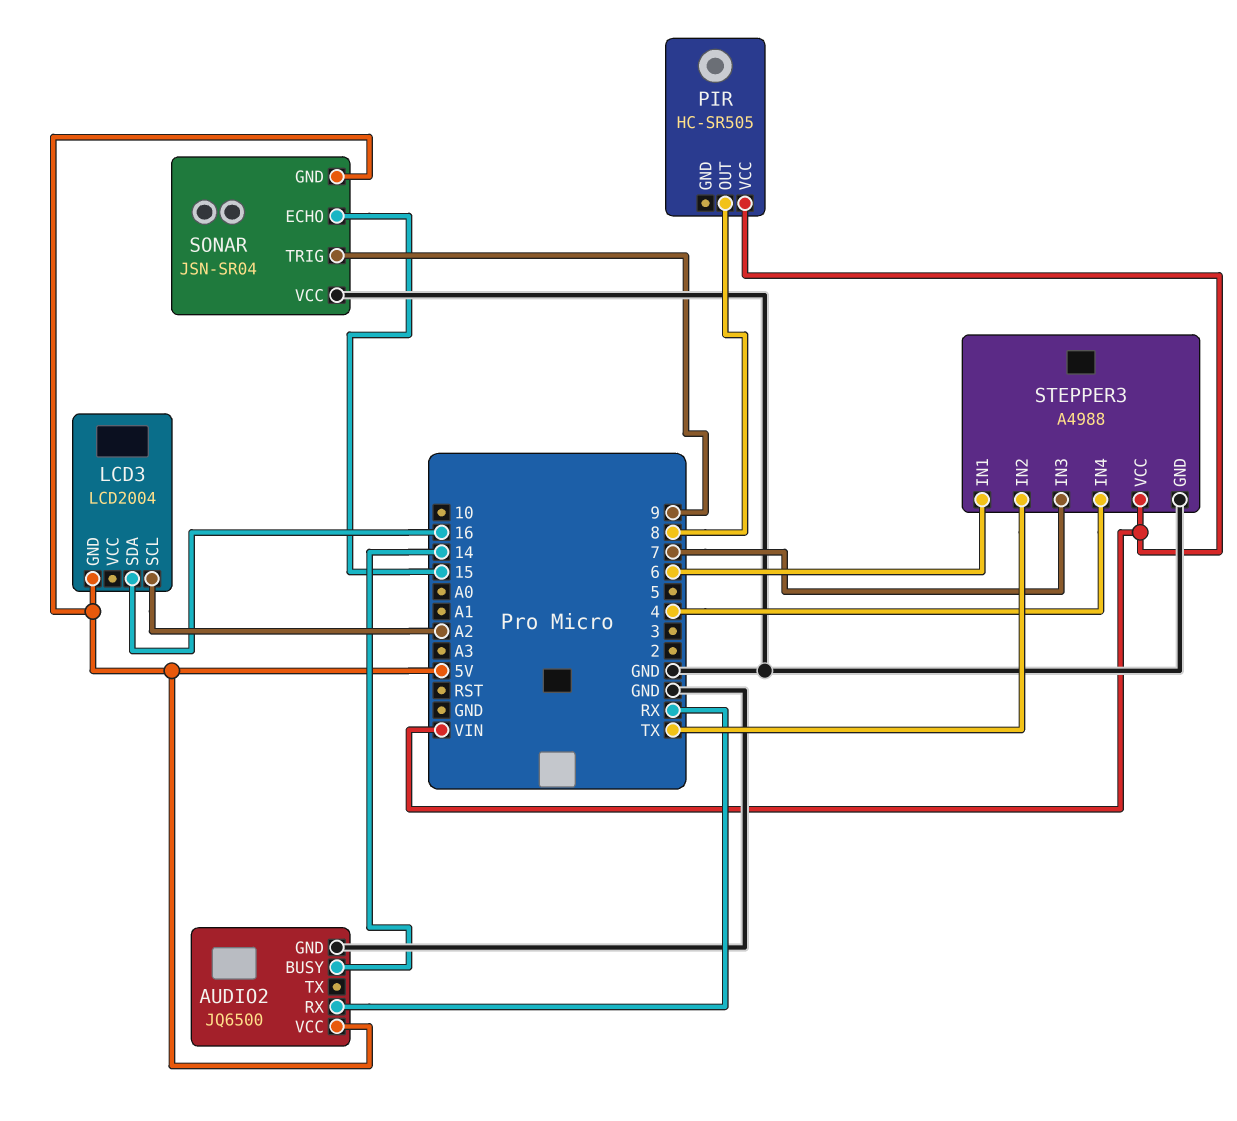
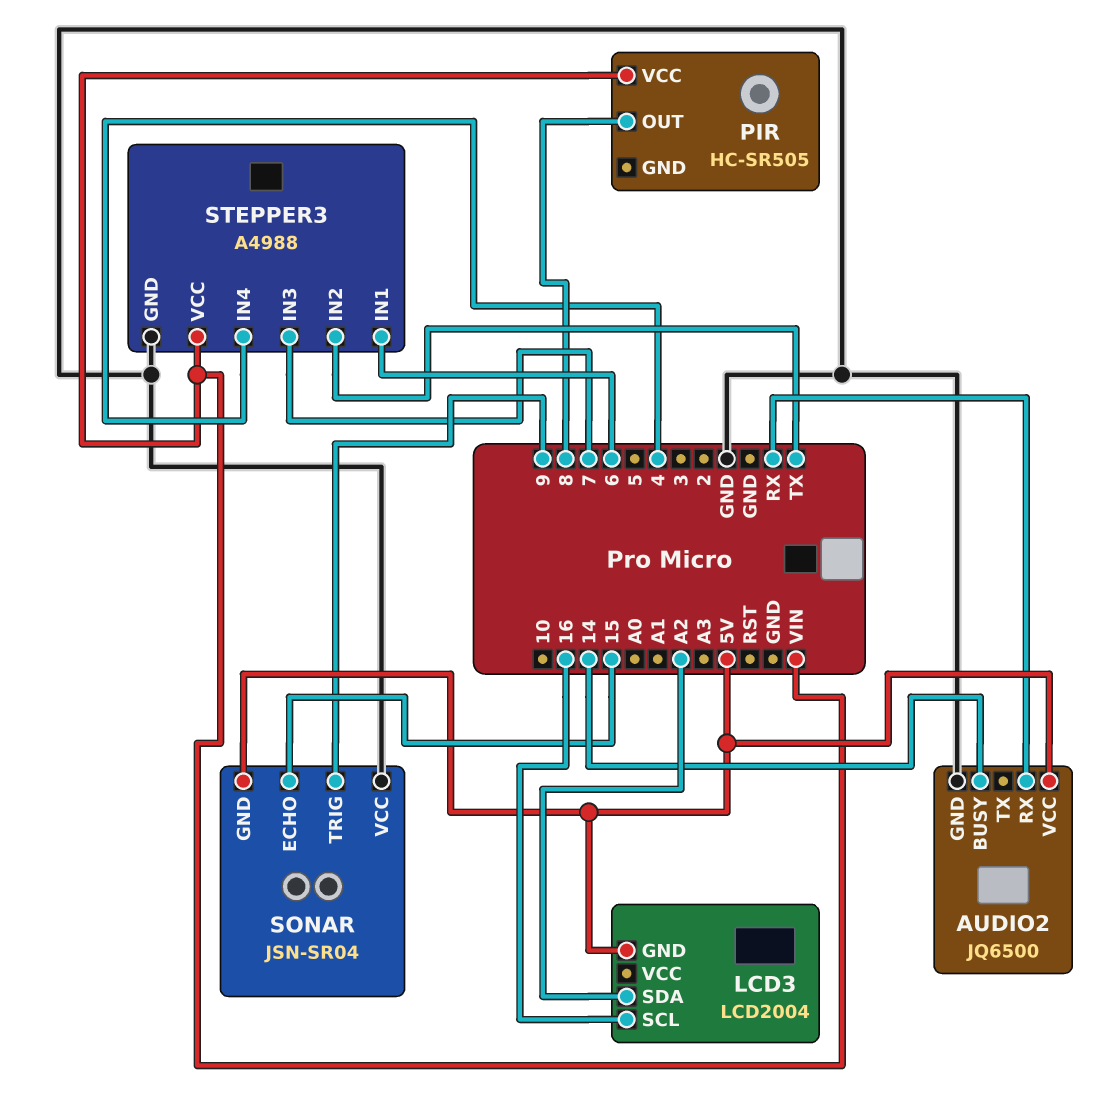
LCD3 pin SCL: A2 -> 16
LCD3 pin SDA: 16 -> A2

